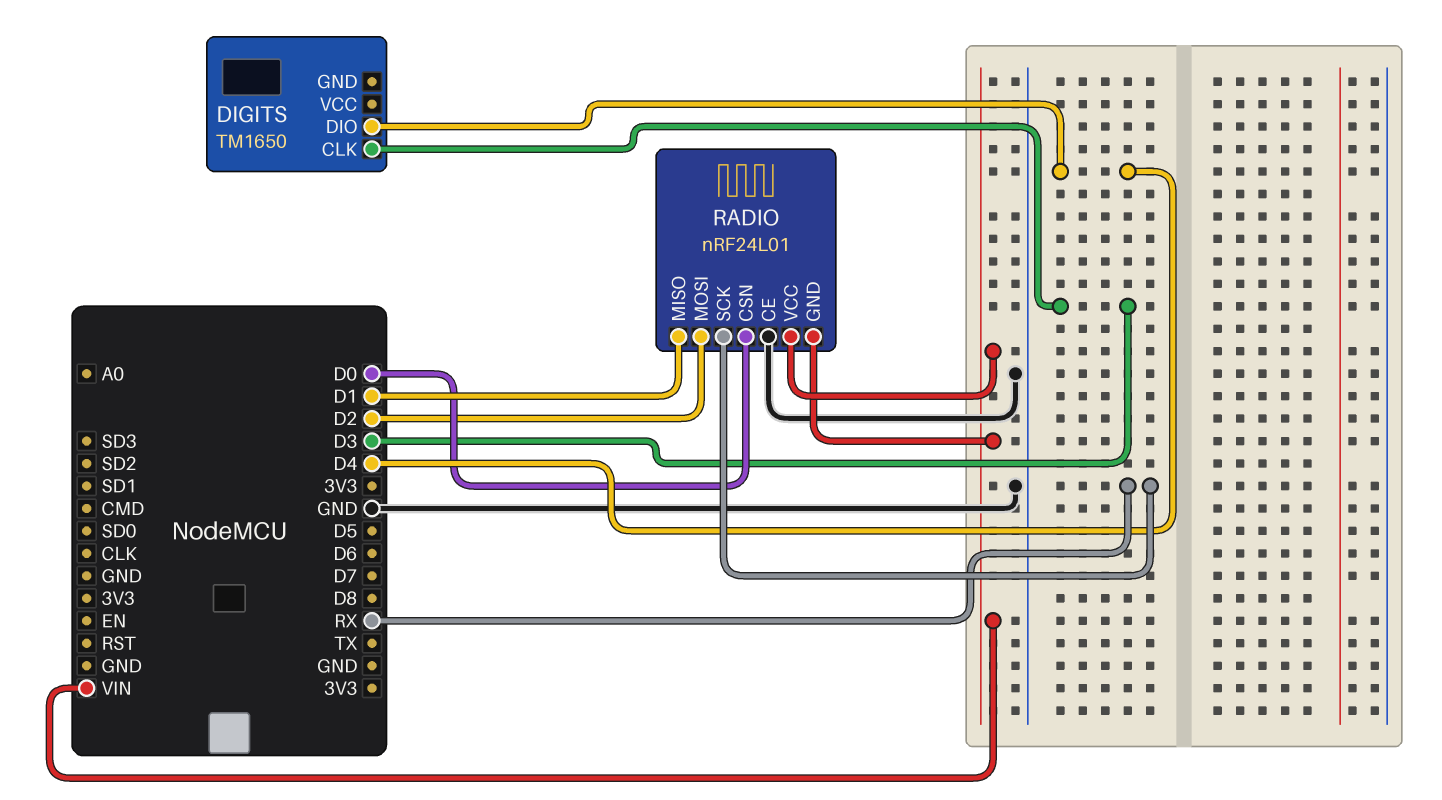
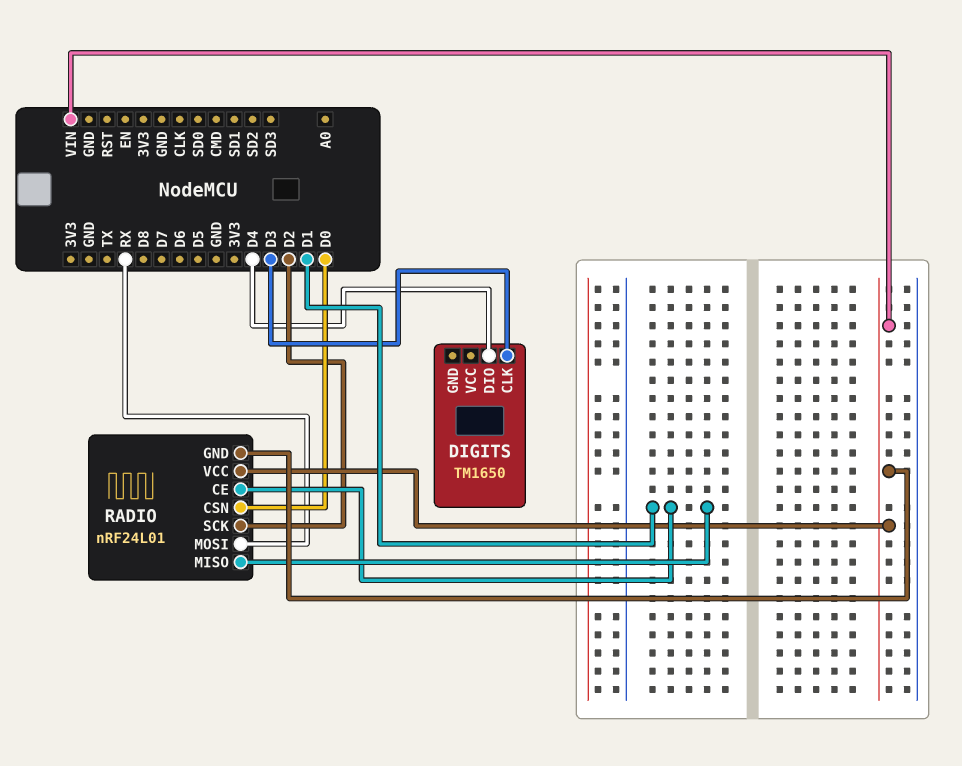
RADIO pin CE: GND -> D1
RADIO pin MOSI: D2 -> RX
RADIO pin SCK: RX -> D2

